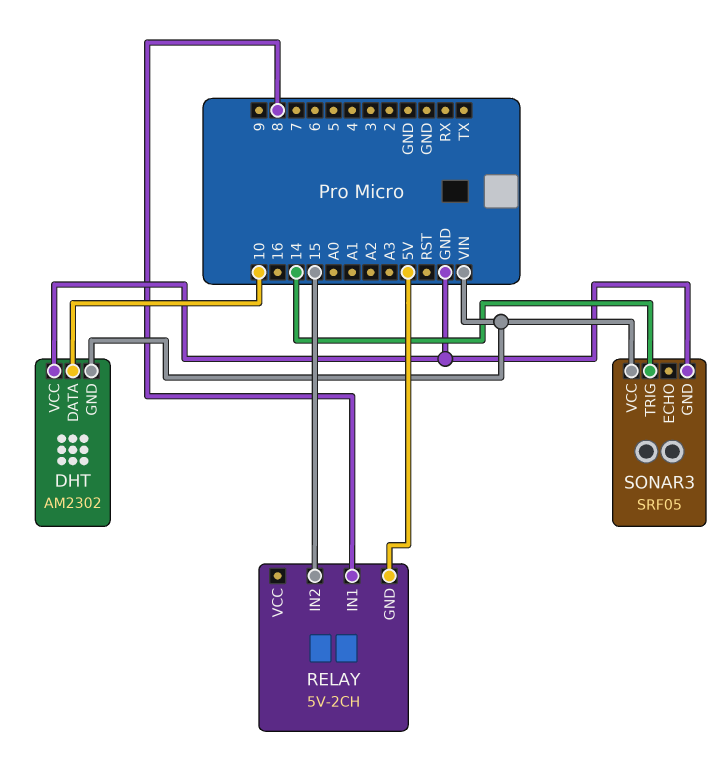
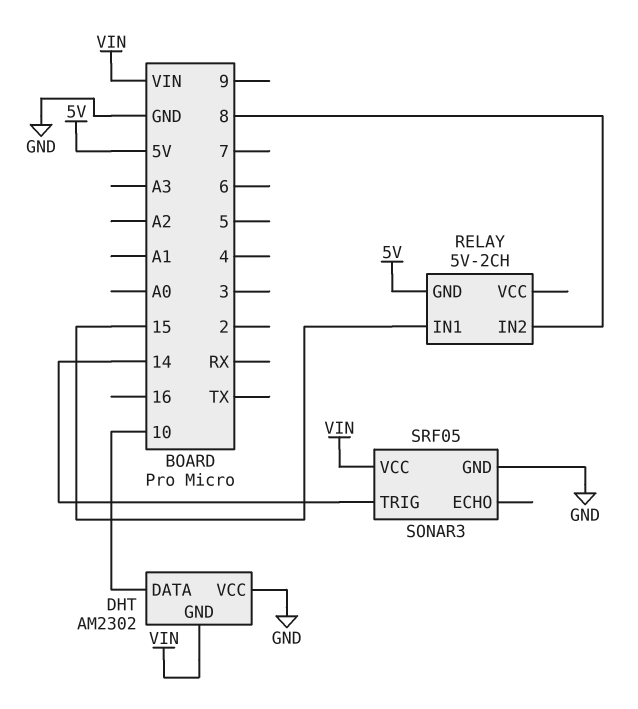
RELAY pin IN1: 8 -> 15
RELAY pin IN2: 15 -> 8

